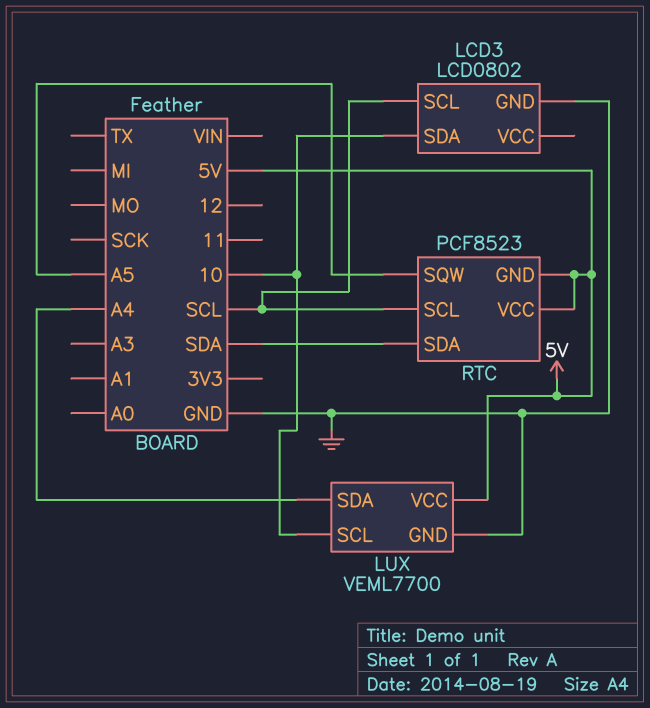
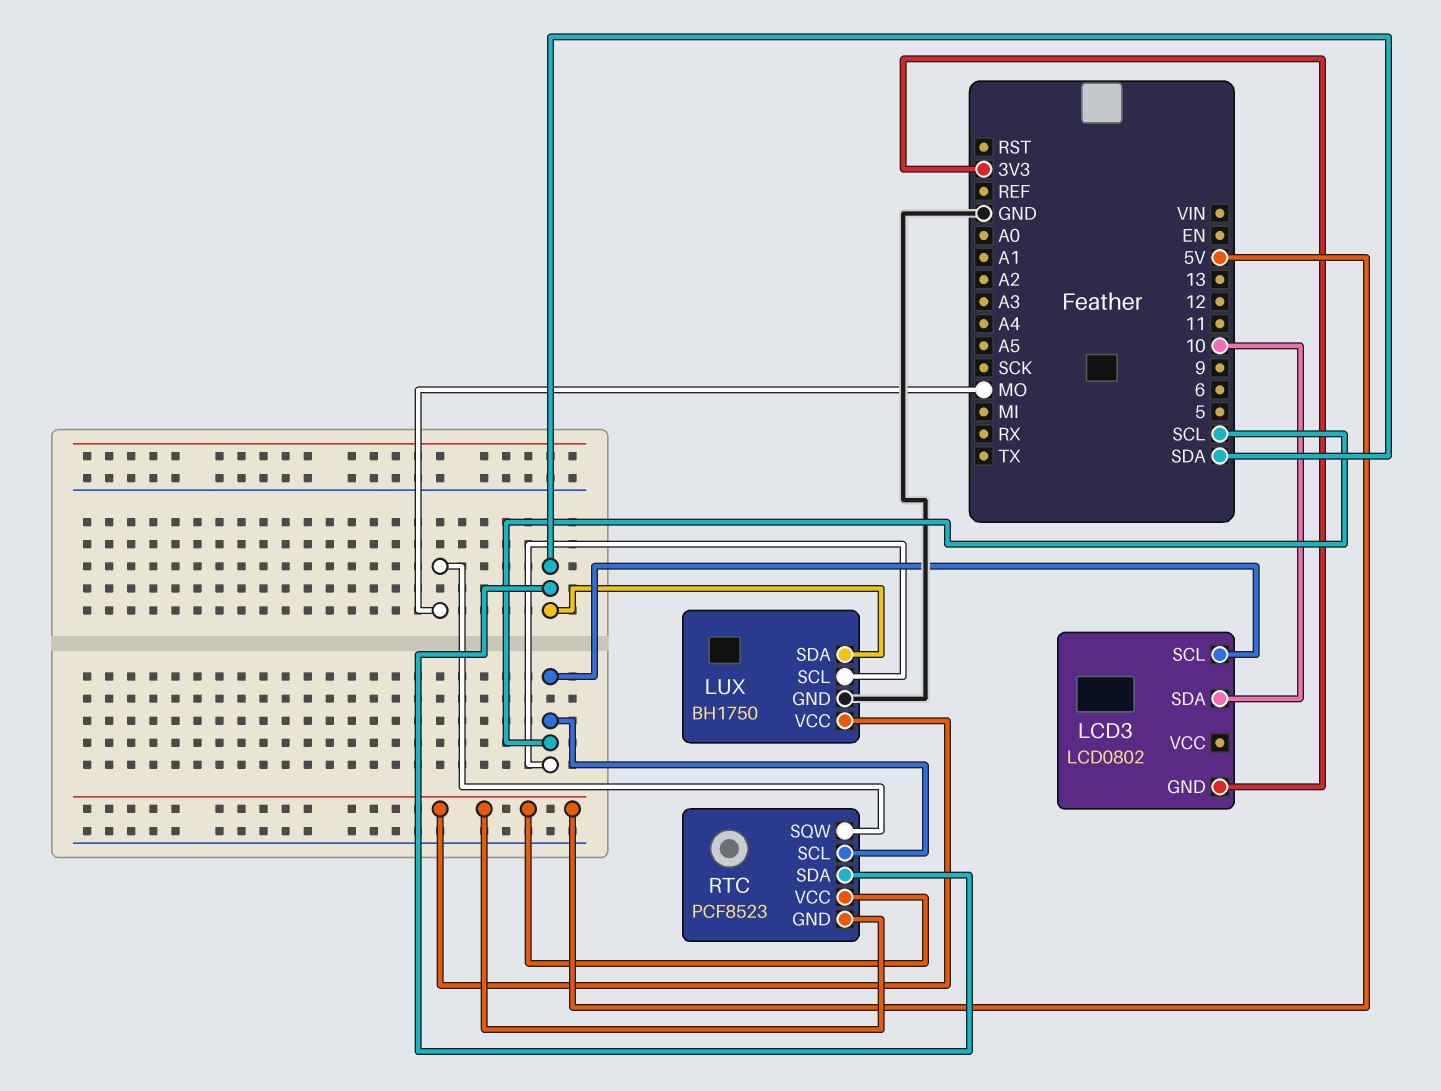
LCD3 pin GND: GND -> 3V3
LUX: VEML7700 -> BH1750
LUX pin SCL: 10 -> SCL
LUX pin SDA: A4 -> SDA
RTC pin SQW: A5 -> MO

